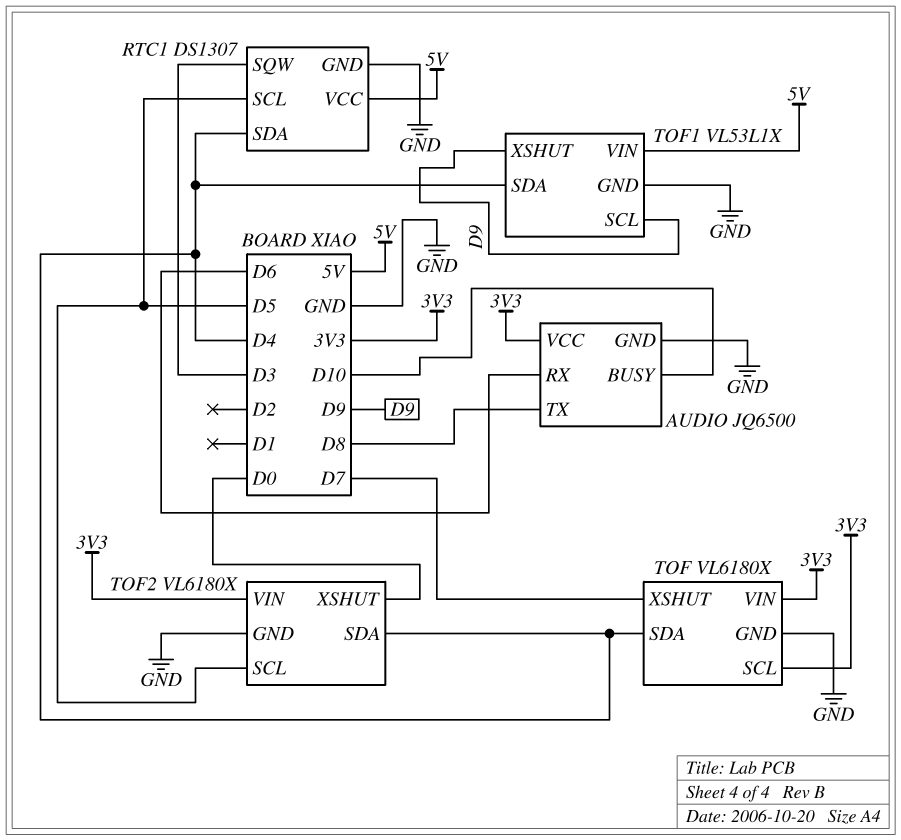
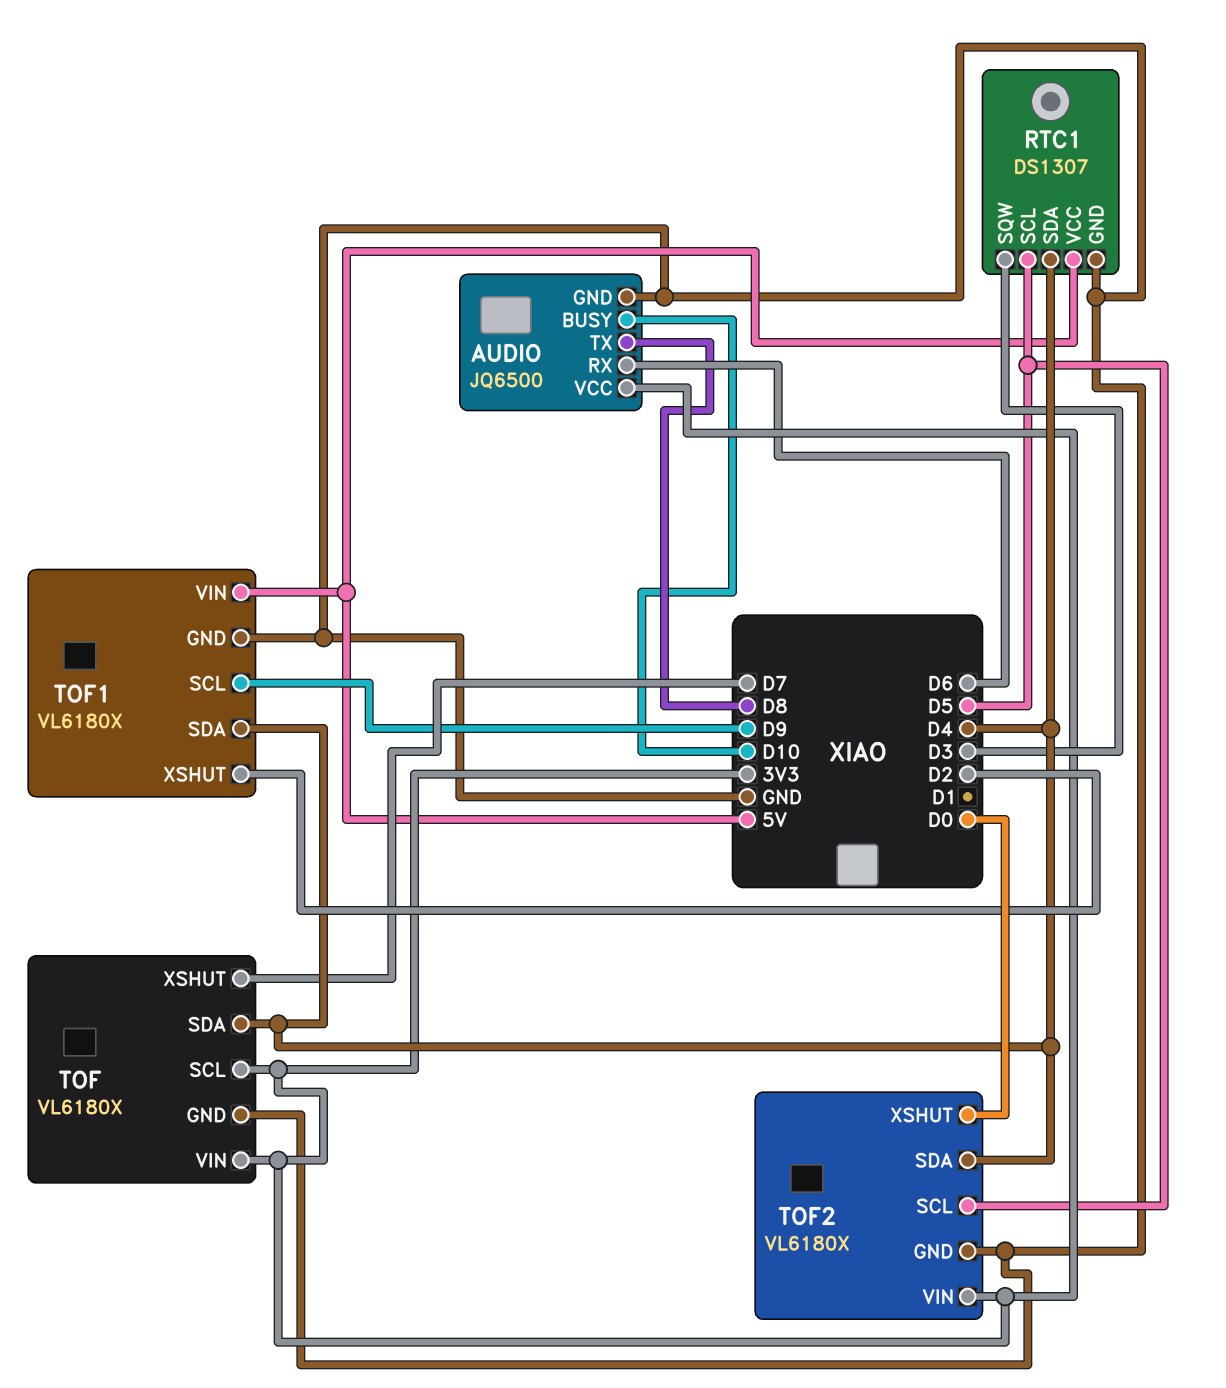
TOF1: VL53L1X -> VL6180X
TOF1 pin XSHUT: D9 -> D2

